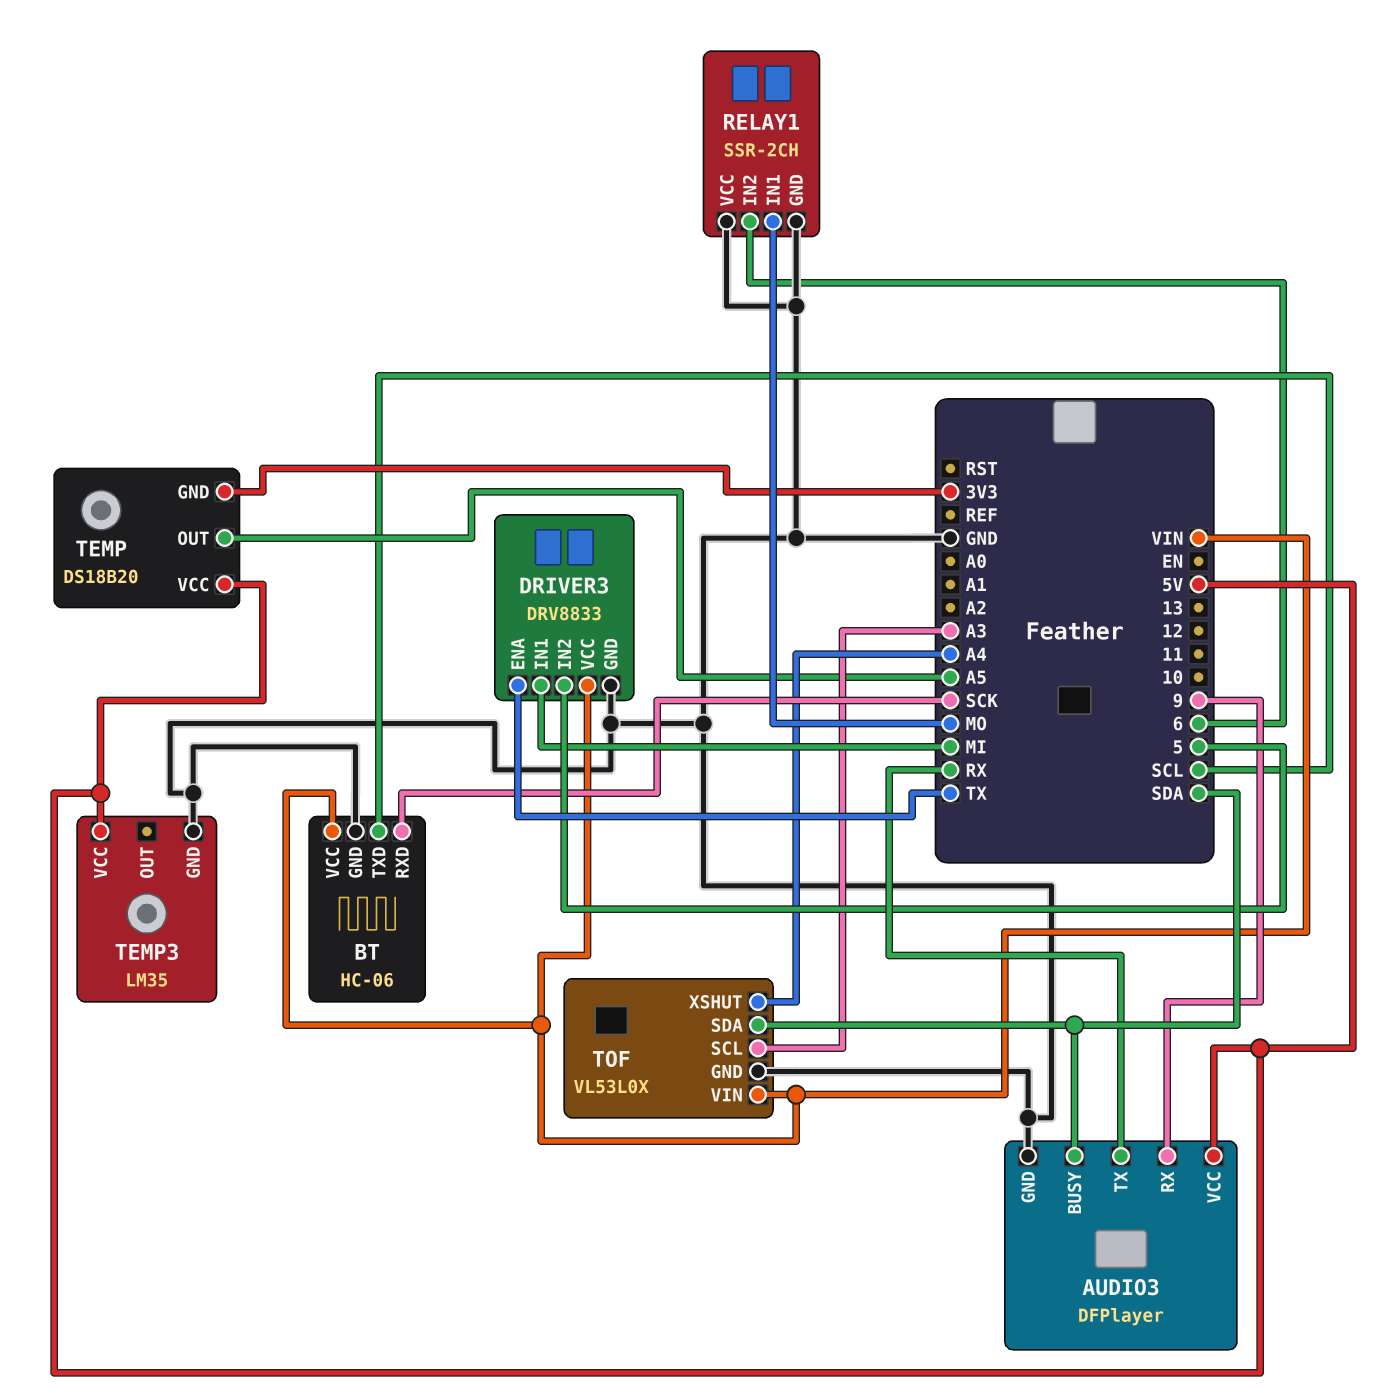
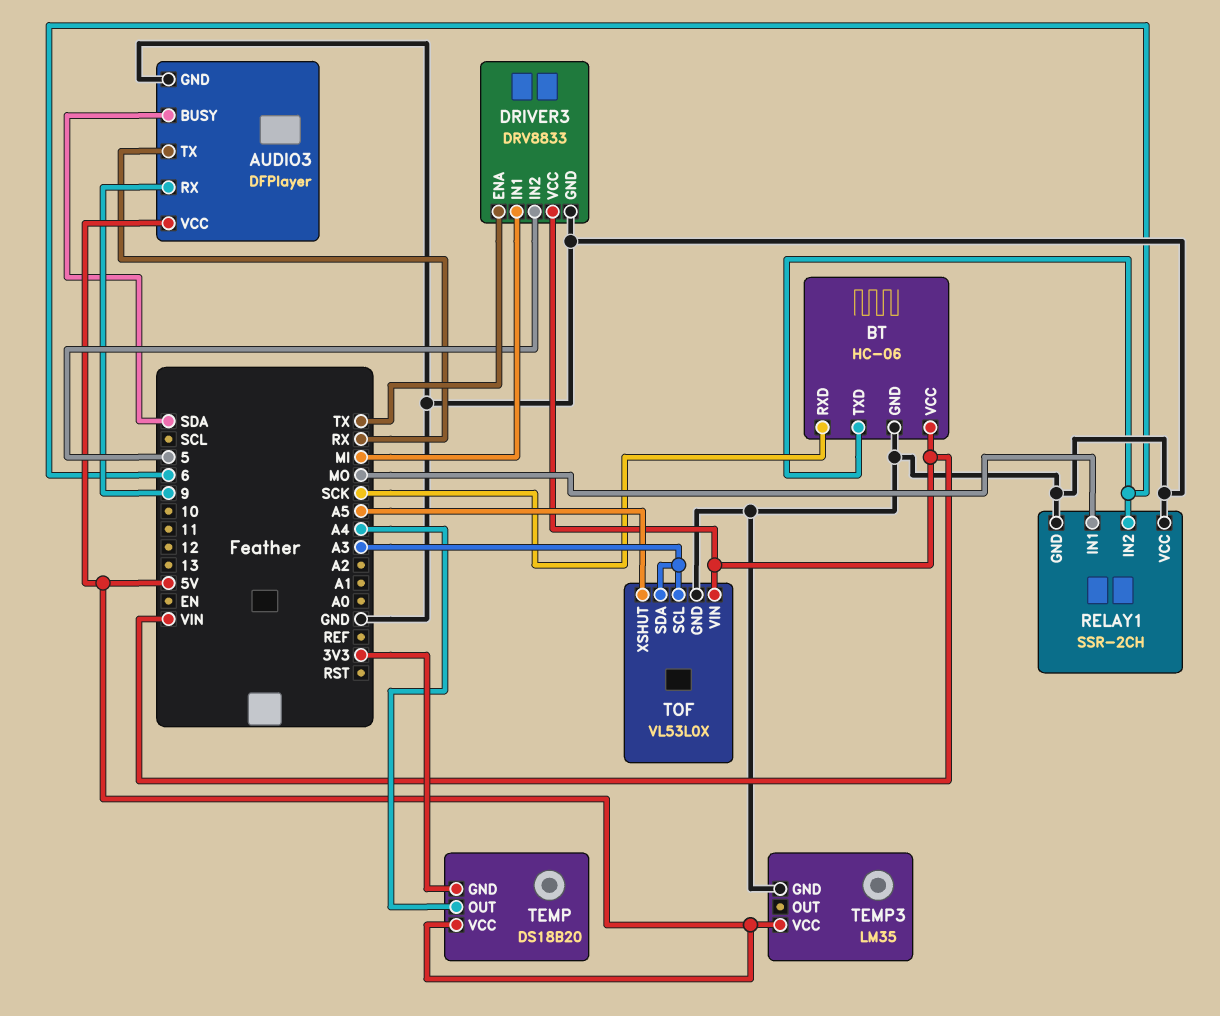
BT pin TXD: SCL -> 6
TEMP pin OUT: A5 -> A4
TOF pin SDA: SDA -> A3
TOF pin XSHUT: A4 -> A5

